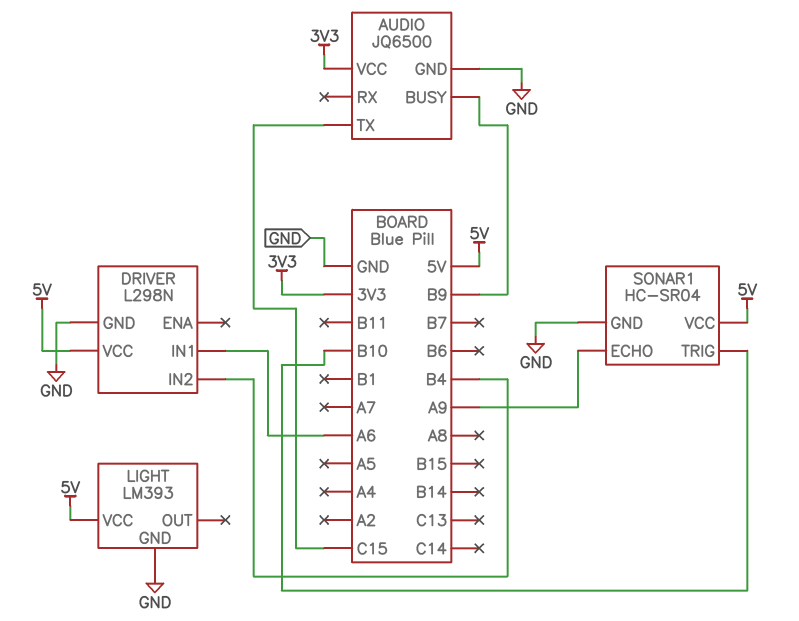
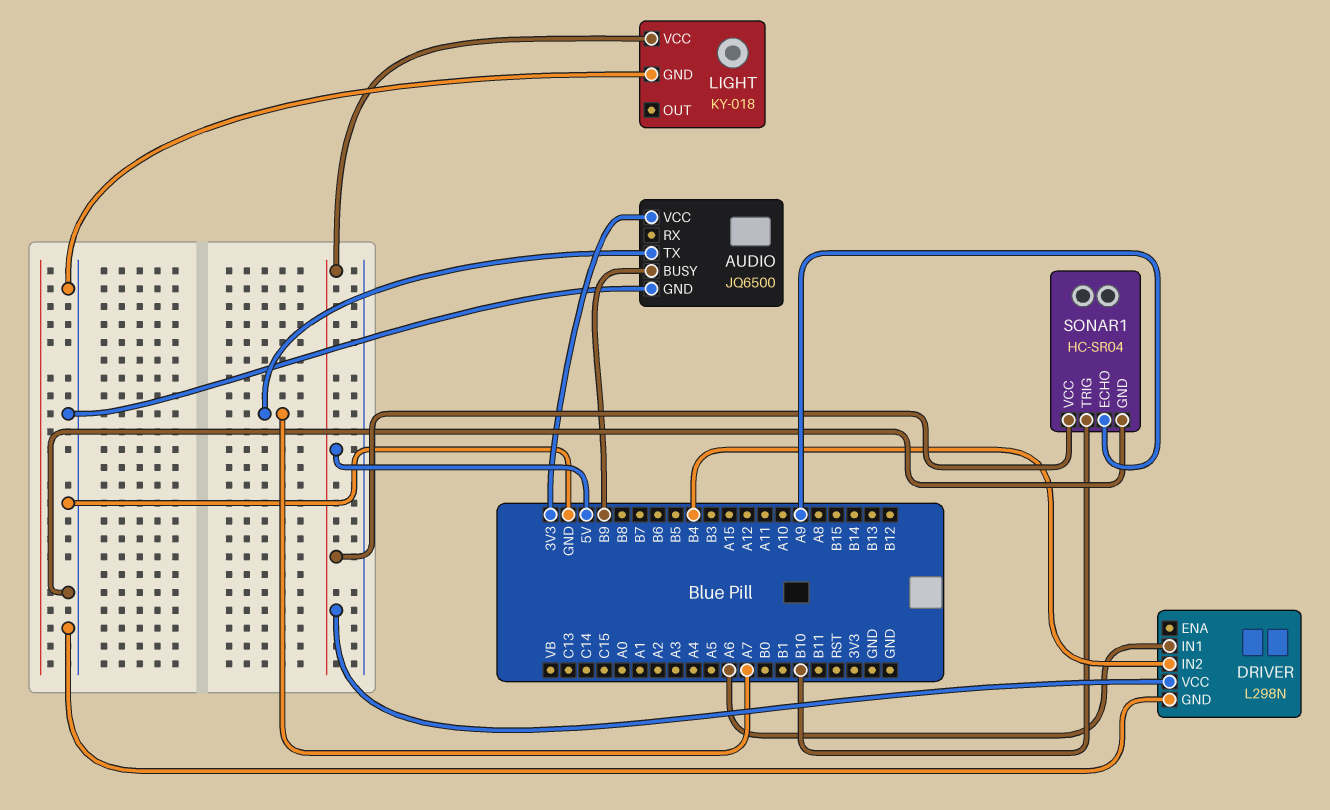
AUDIO pin TX: C15 -> A7
LIGHT: LM393 -> KY-018

